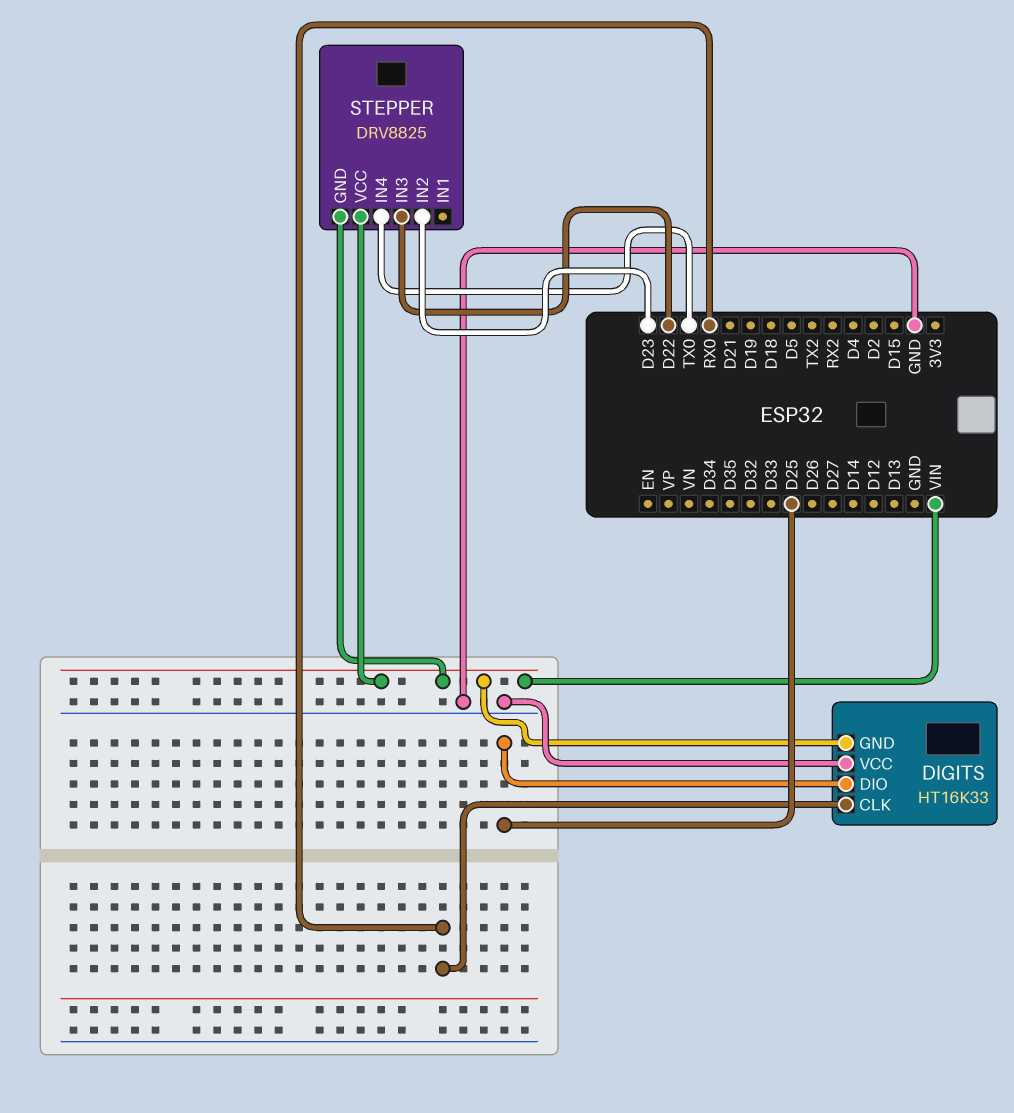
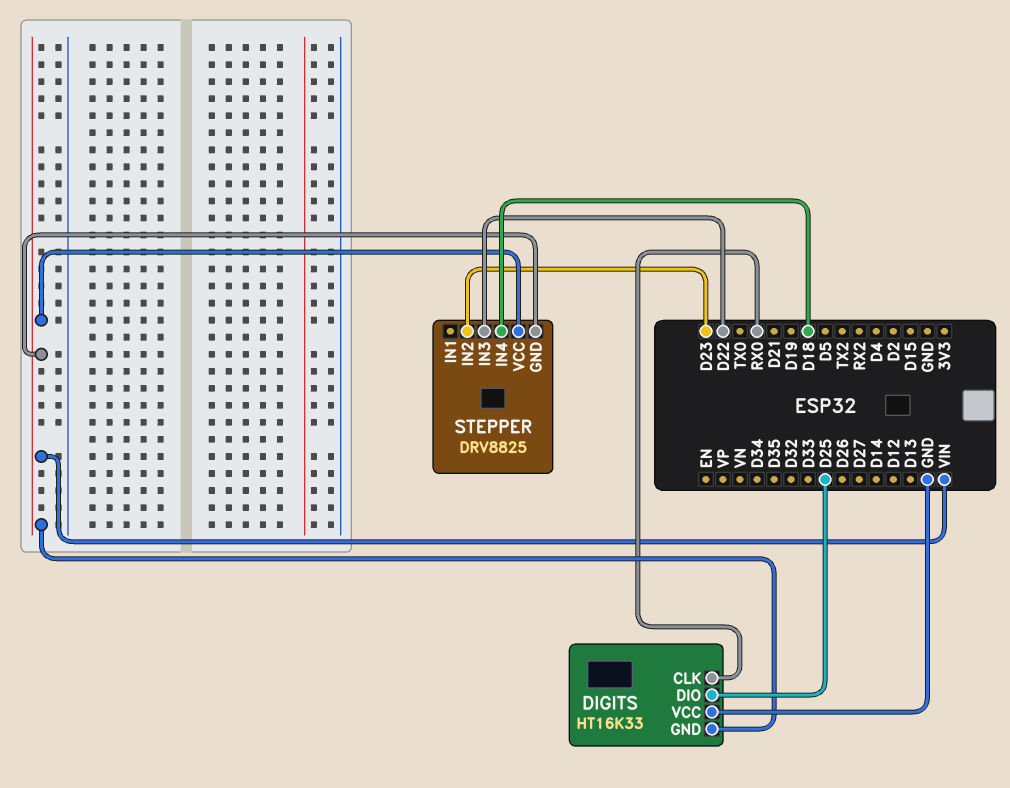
STEPPER pin IN4: TX0 -> D18

